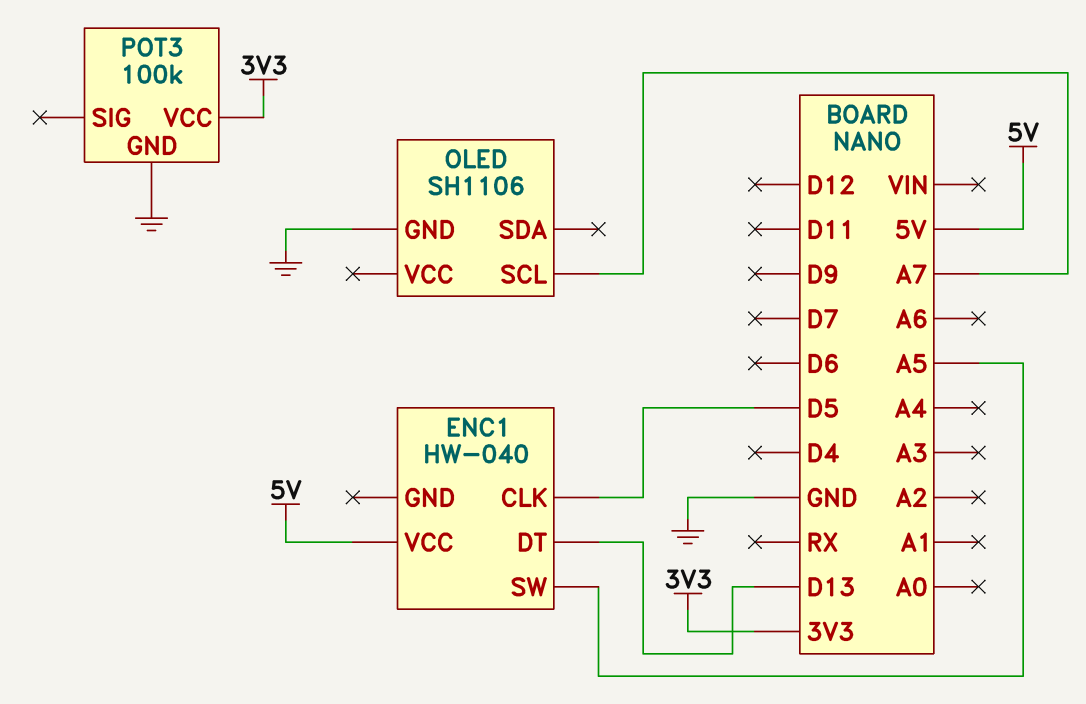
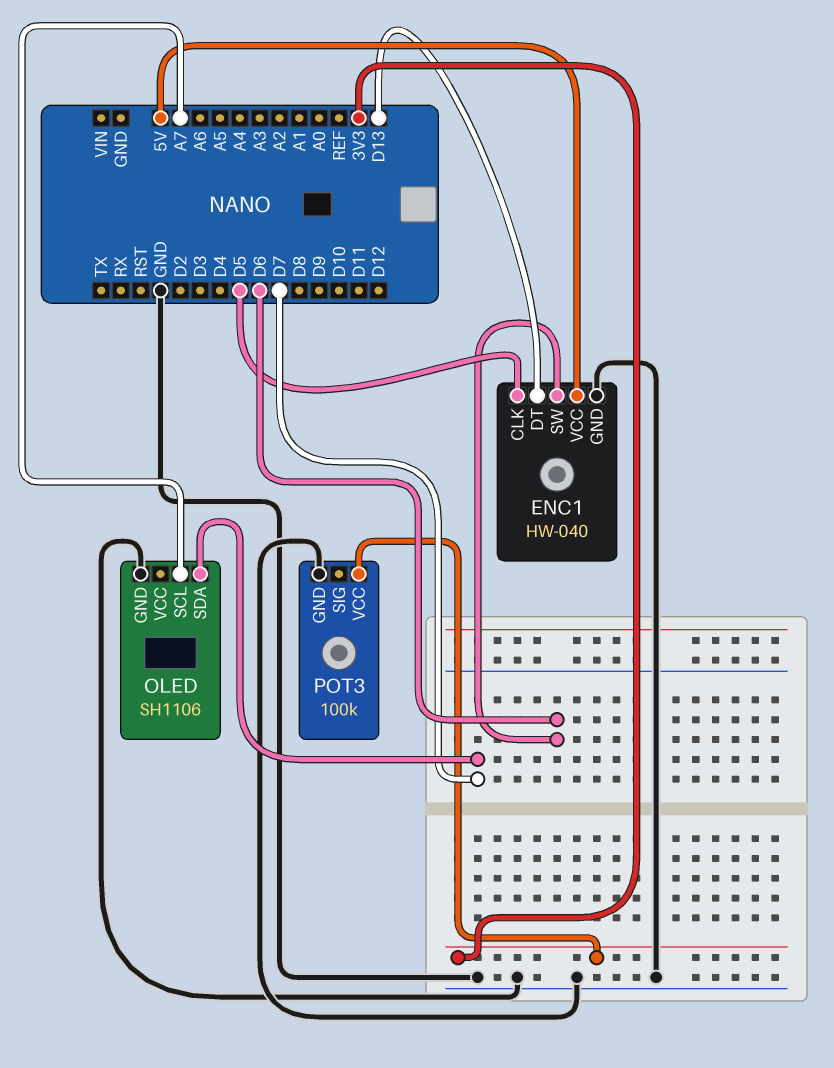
ENC1 pin GND: none -> GND
ENC1 pin SW: A5 -> D6
OLED pin SDA: none -> D7

